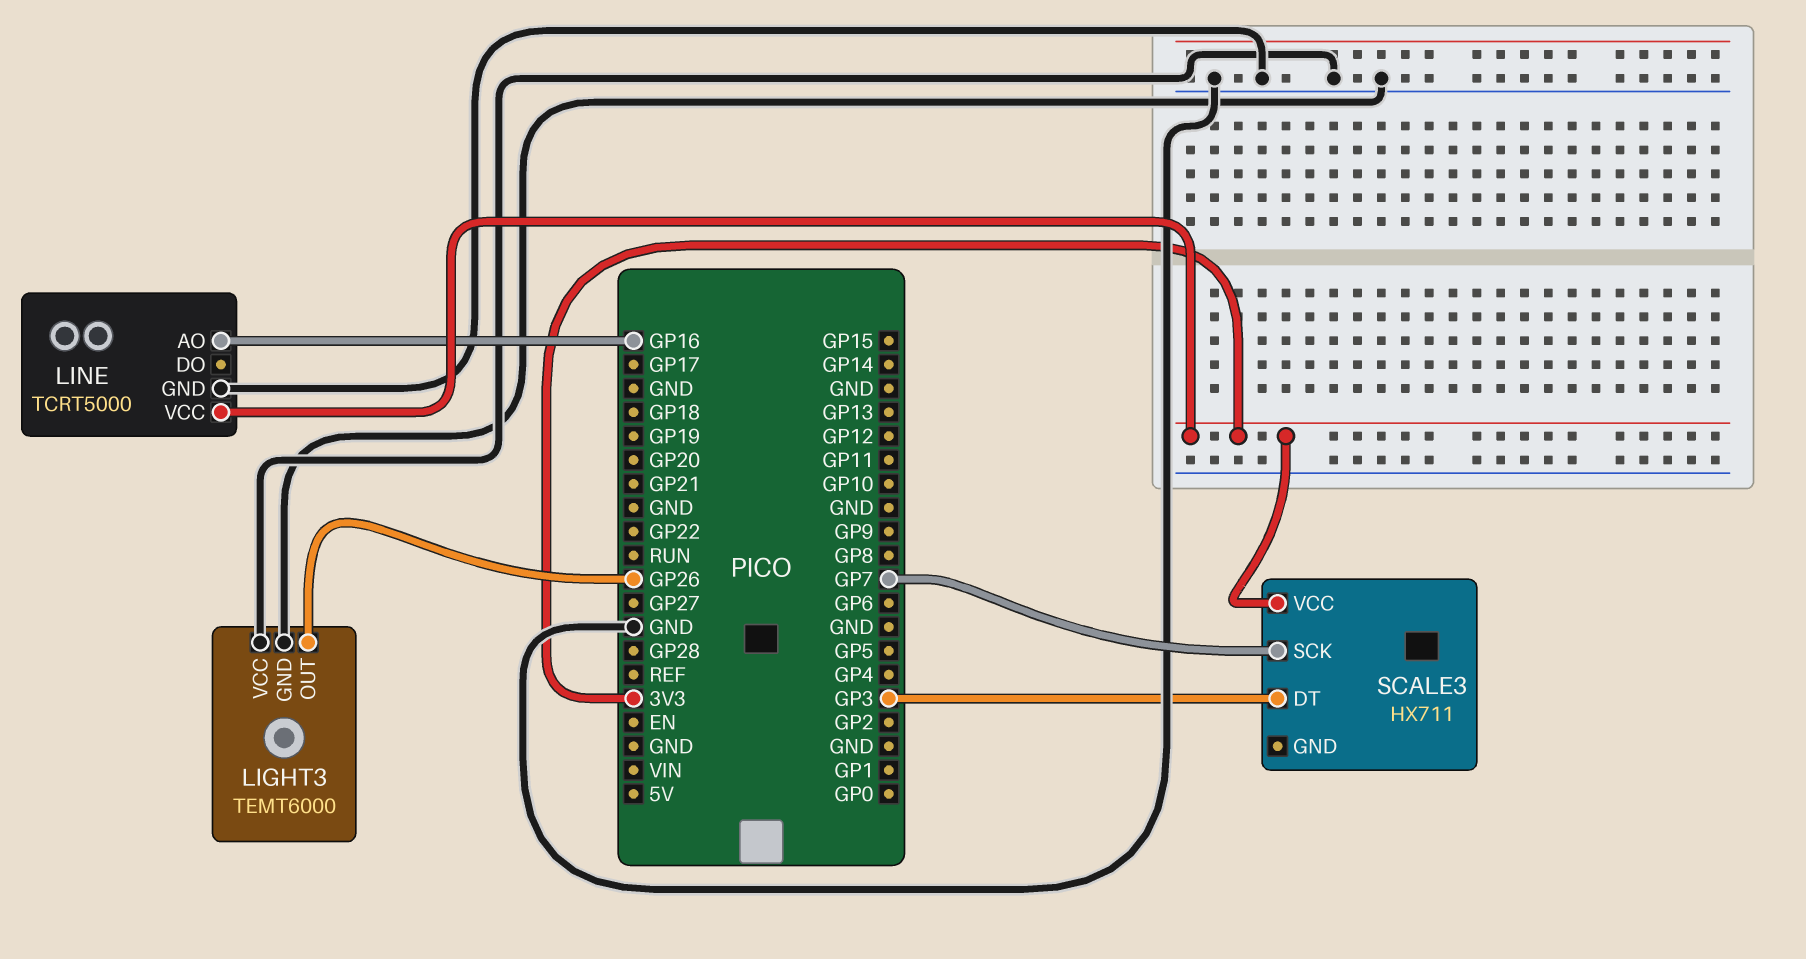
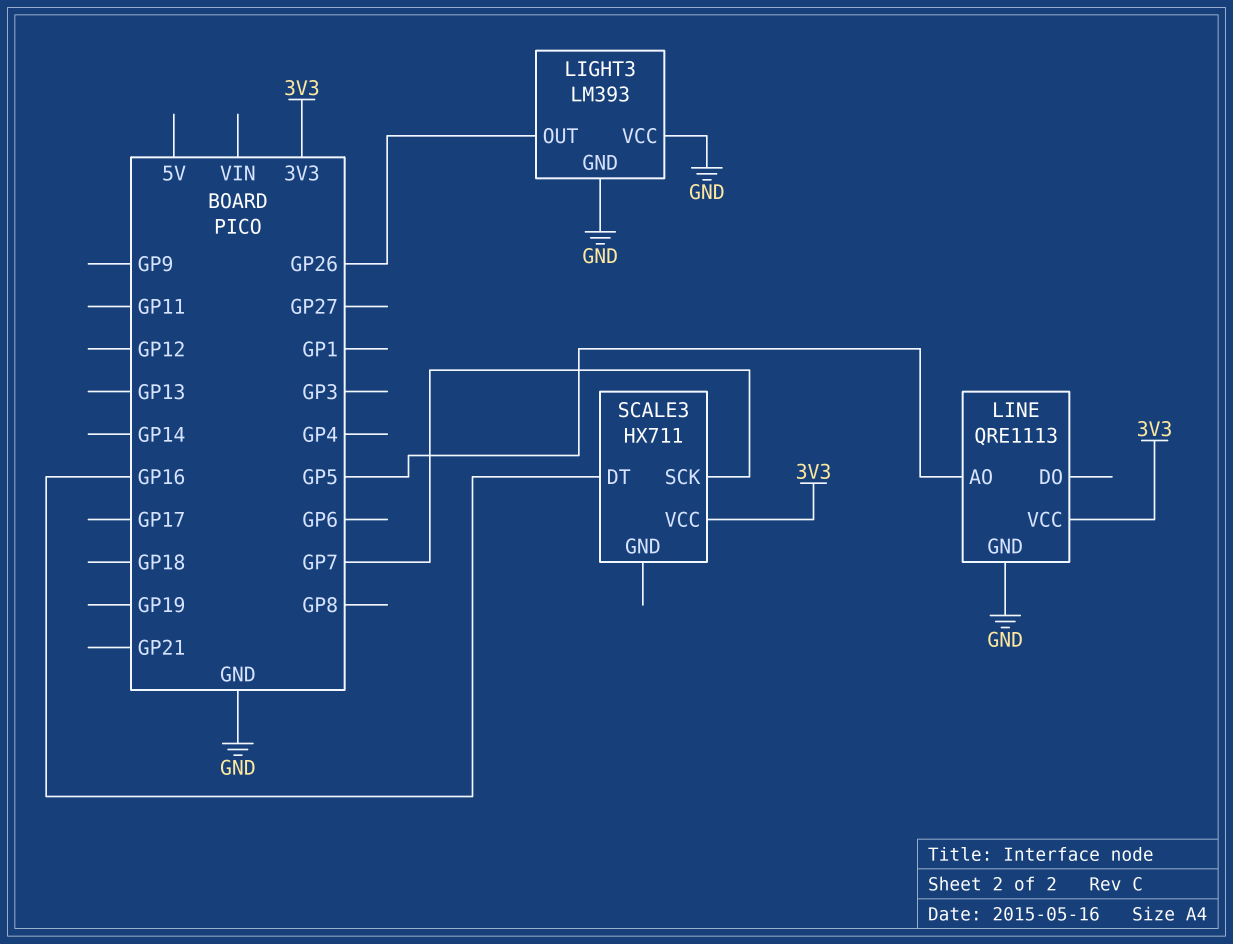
LIGHT3: TEMT6000 -> LM393
LINE: TCRT5000 -> QRE1113
LINE pin AO: GP16 -> GP5
SCALE3 pin DT: GP3 -> GP16

